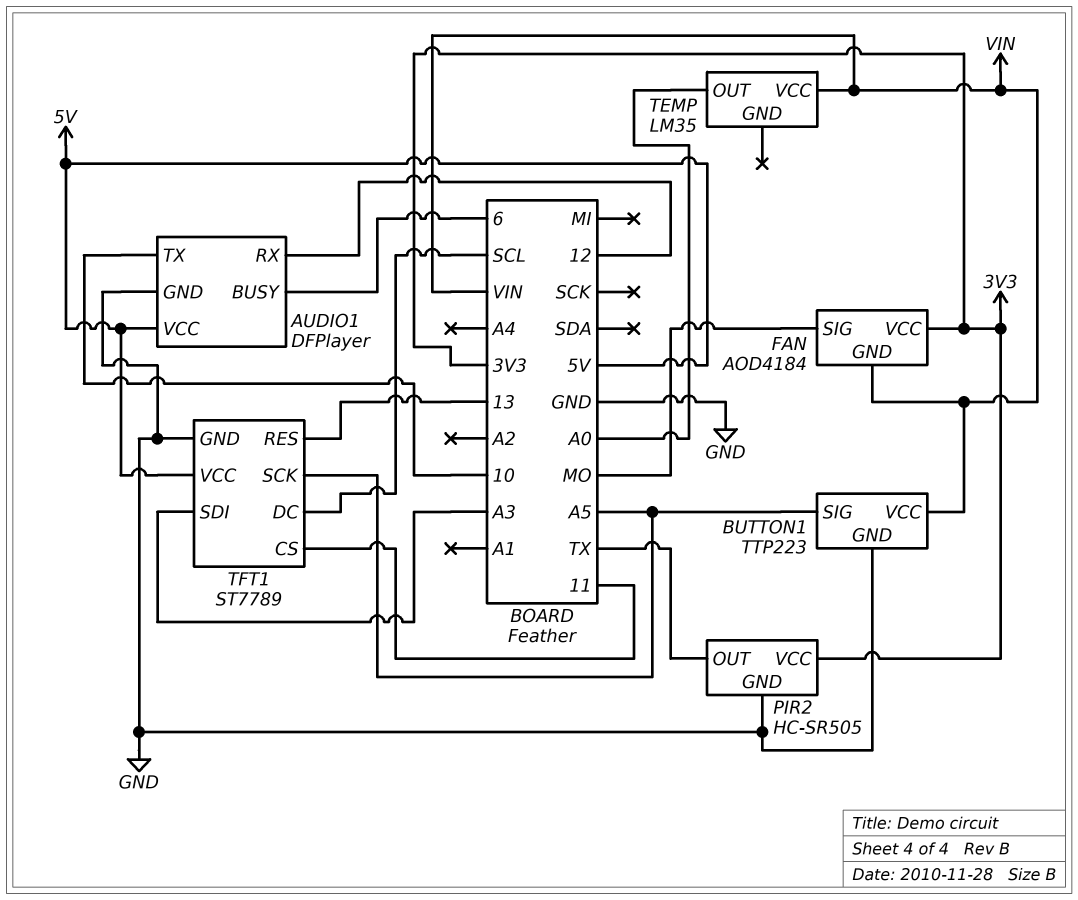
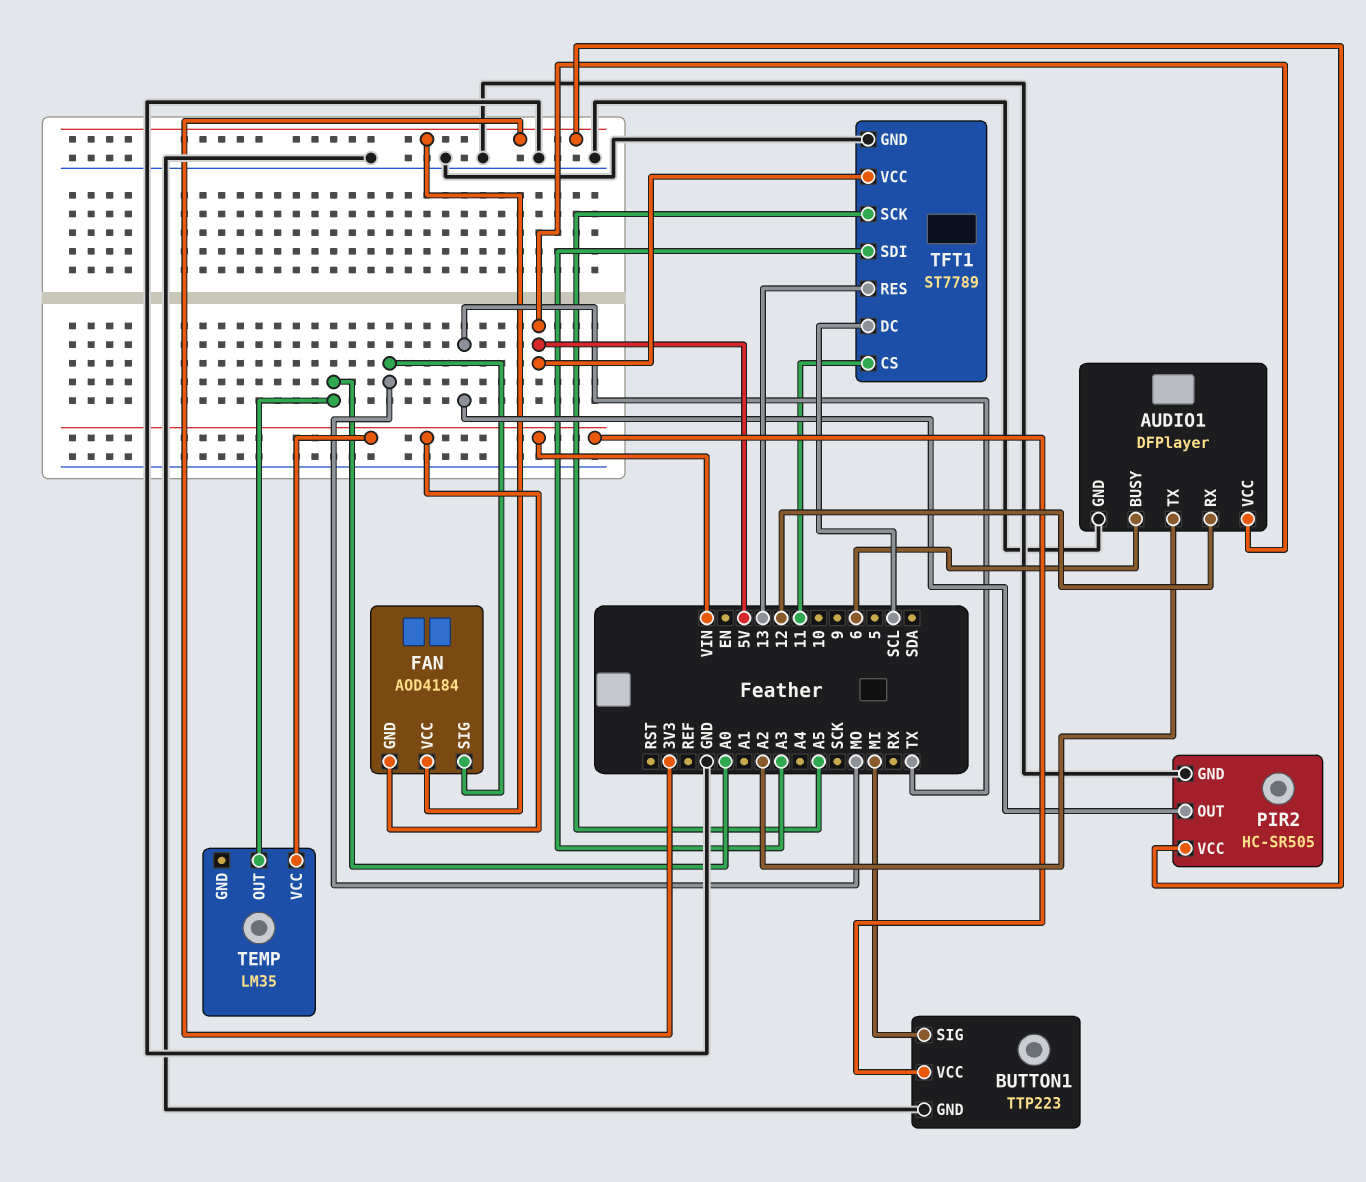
AUDIO1 pin TX: 10 -> A2
BUTTON1 pin SIG: A5 -> MI

